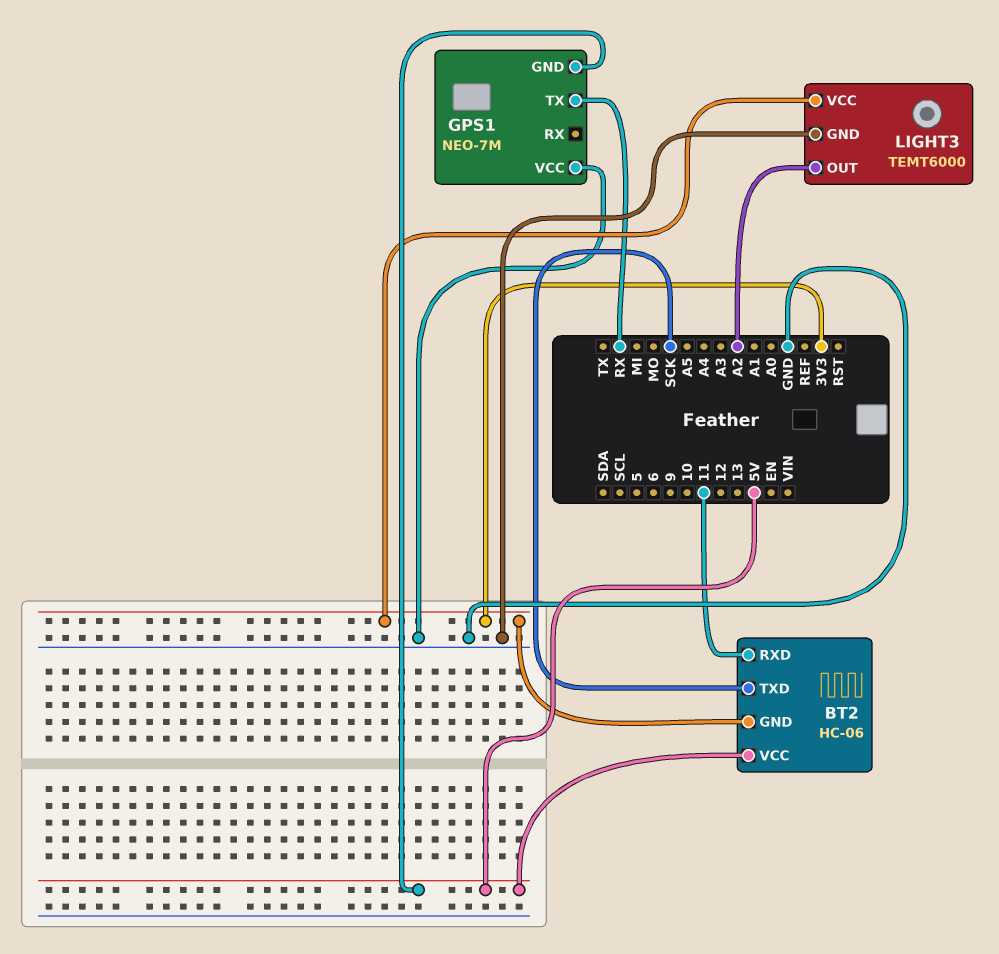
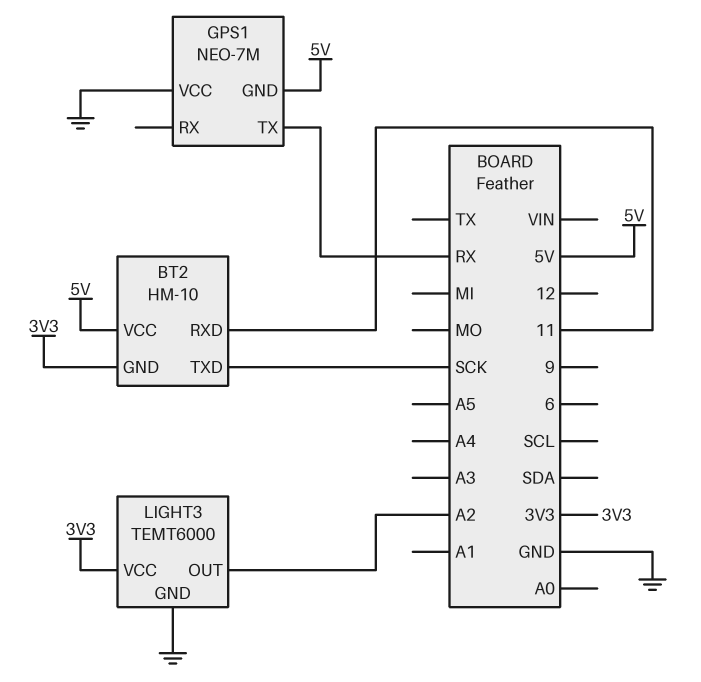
BT2: HC-06 -> HM-10

